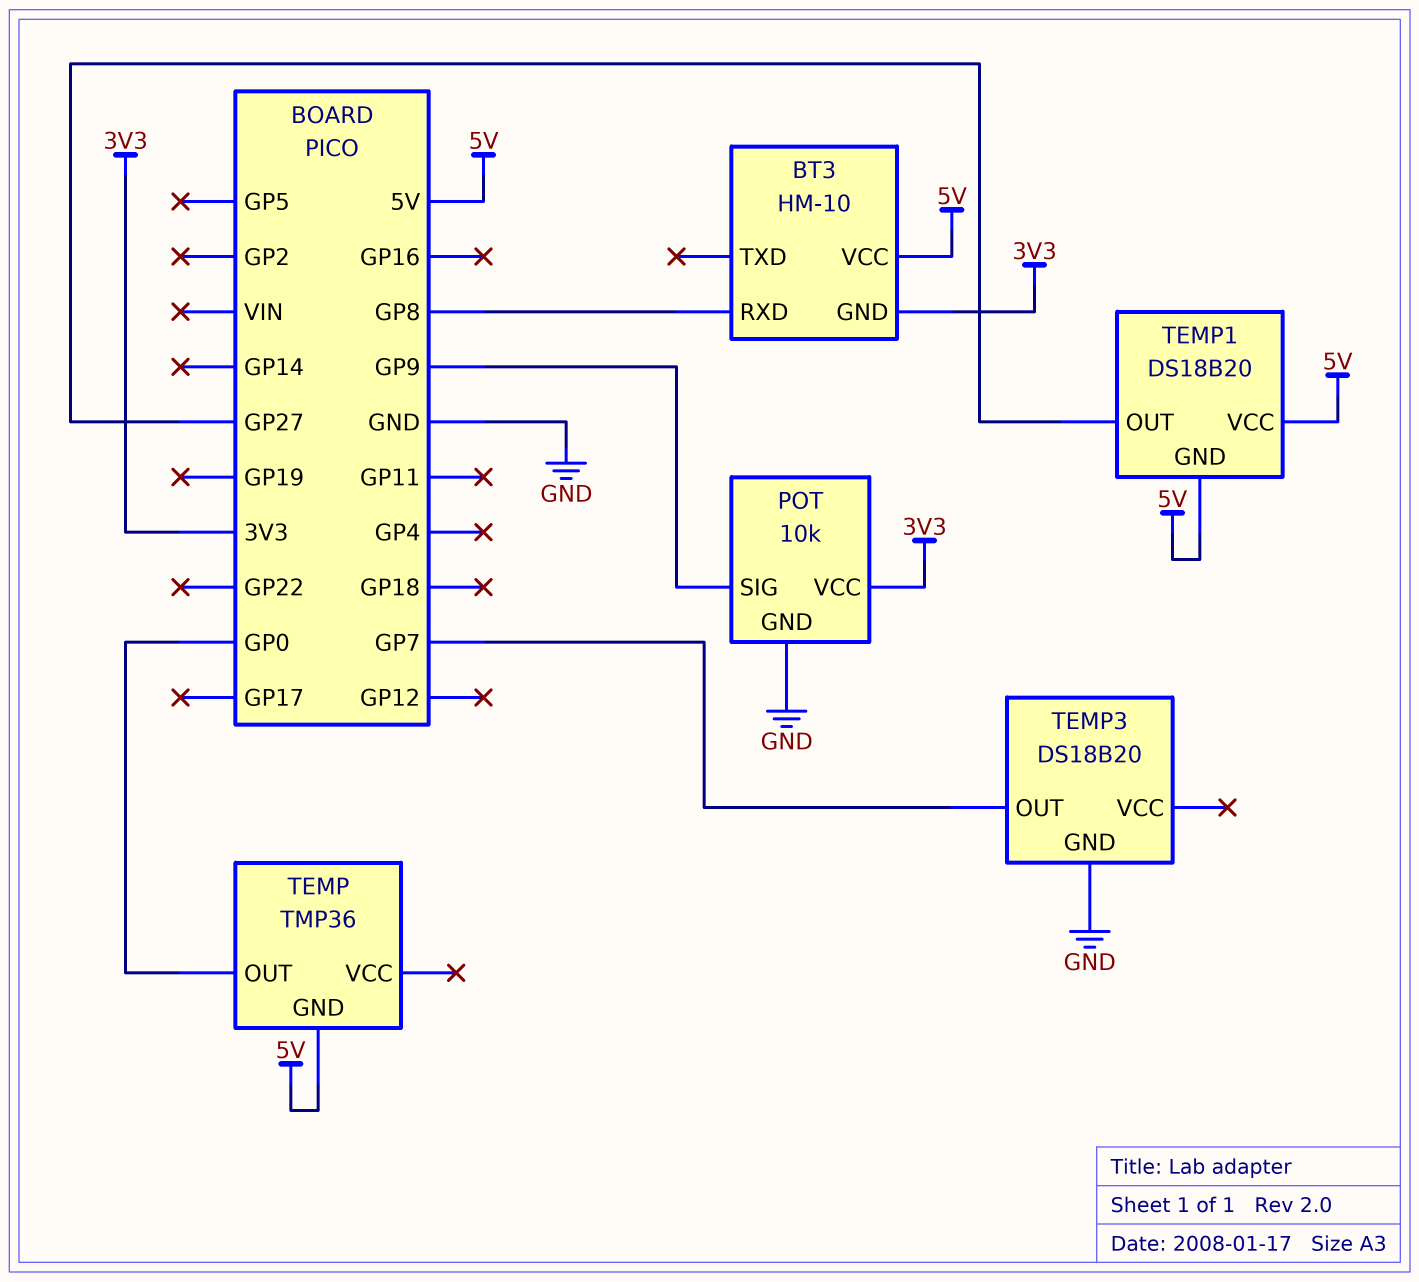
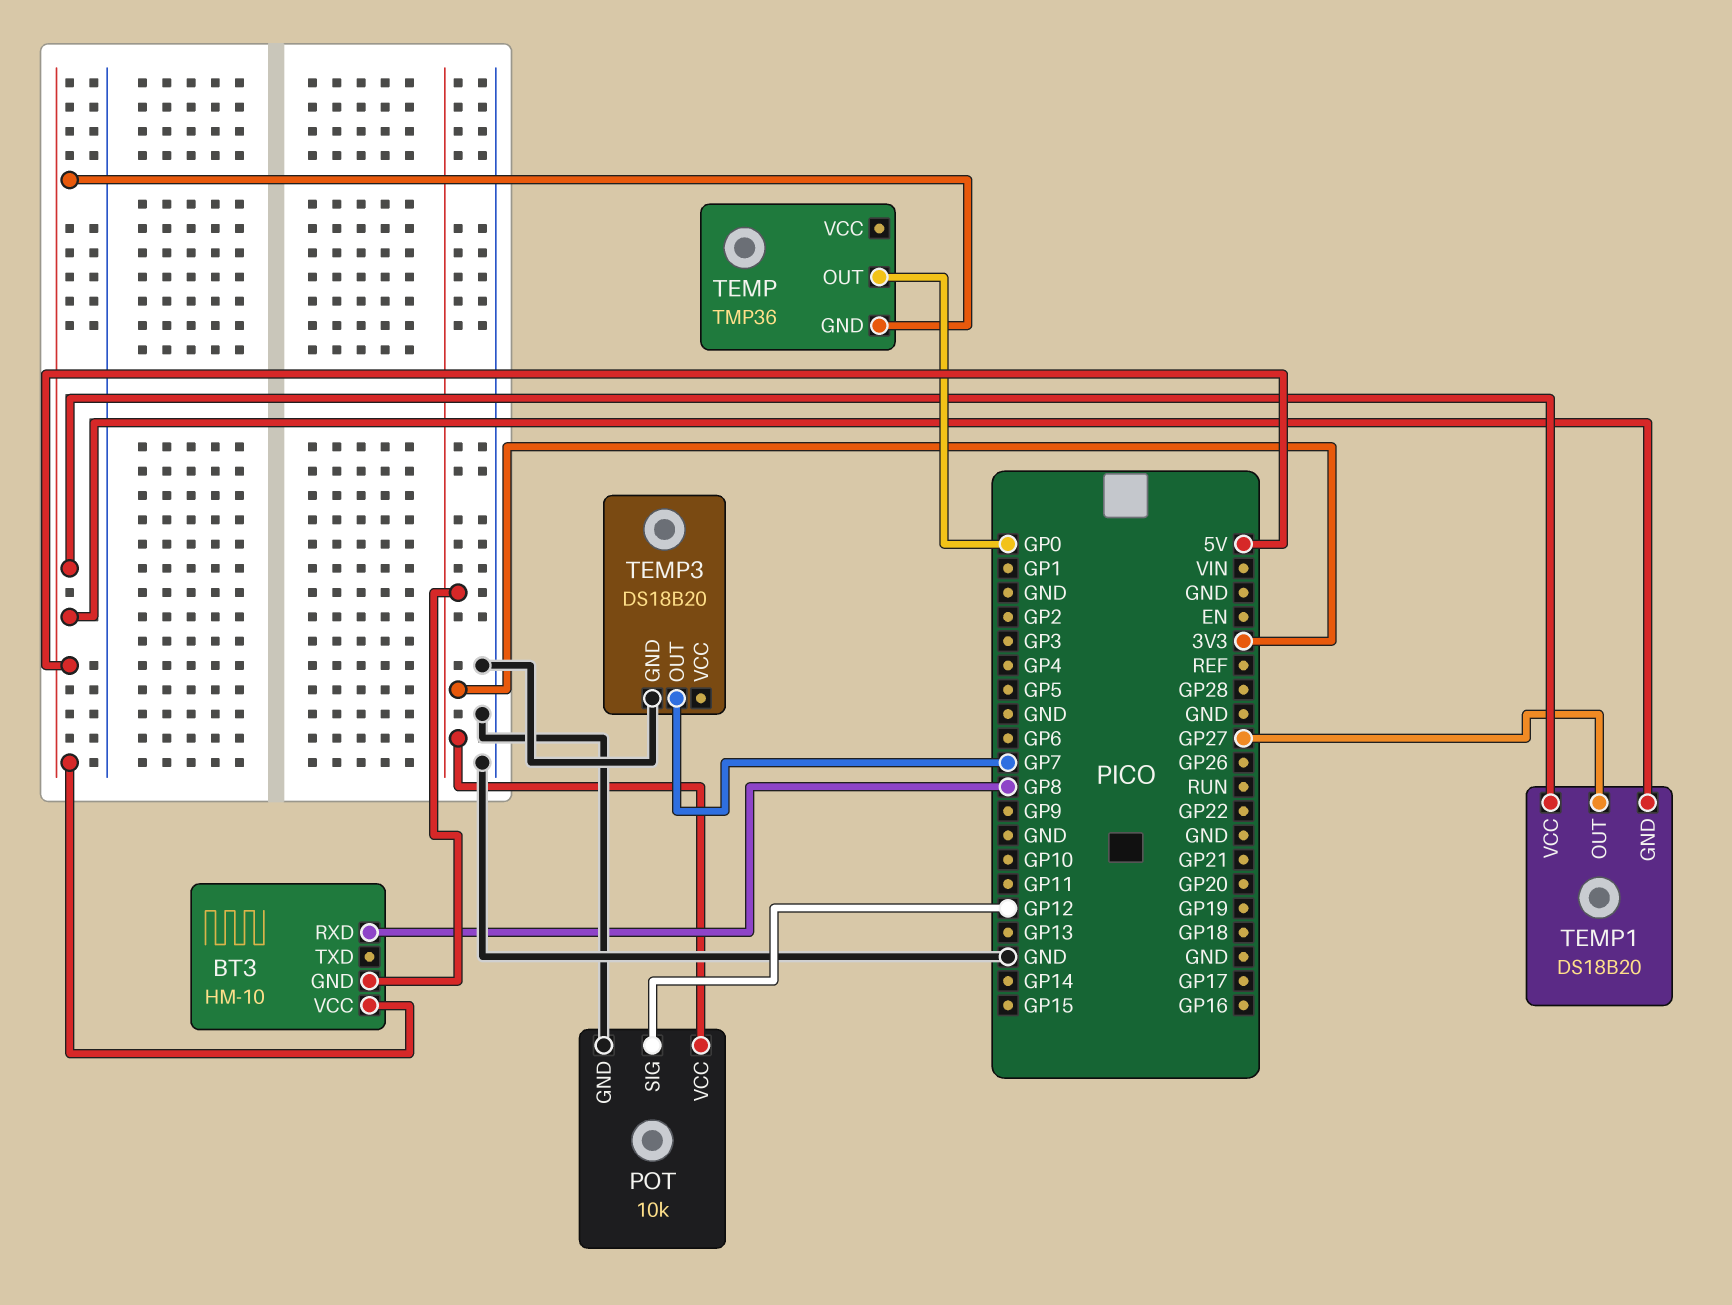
POT pin SIG: GP9 -> GP12

